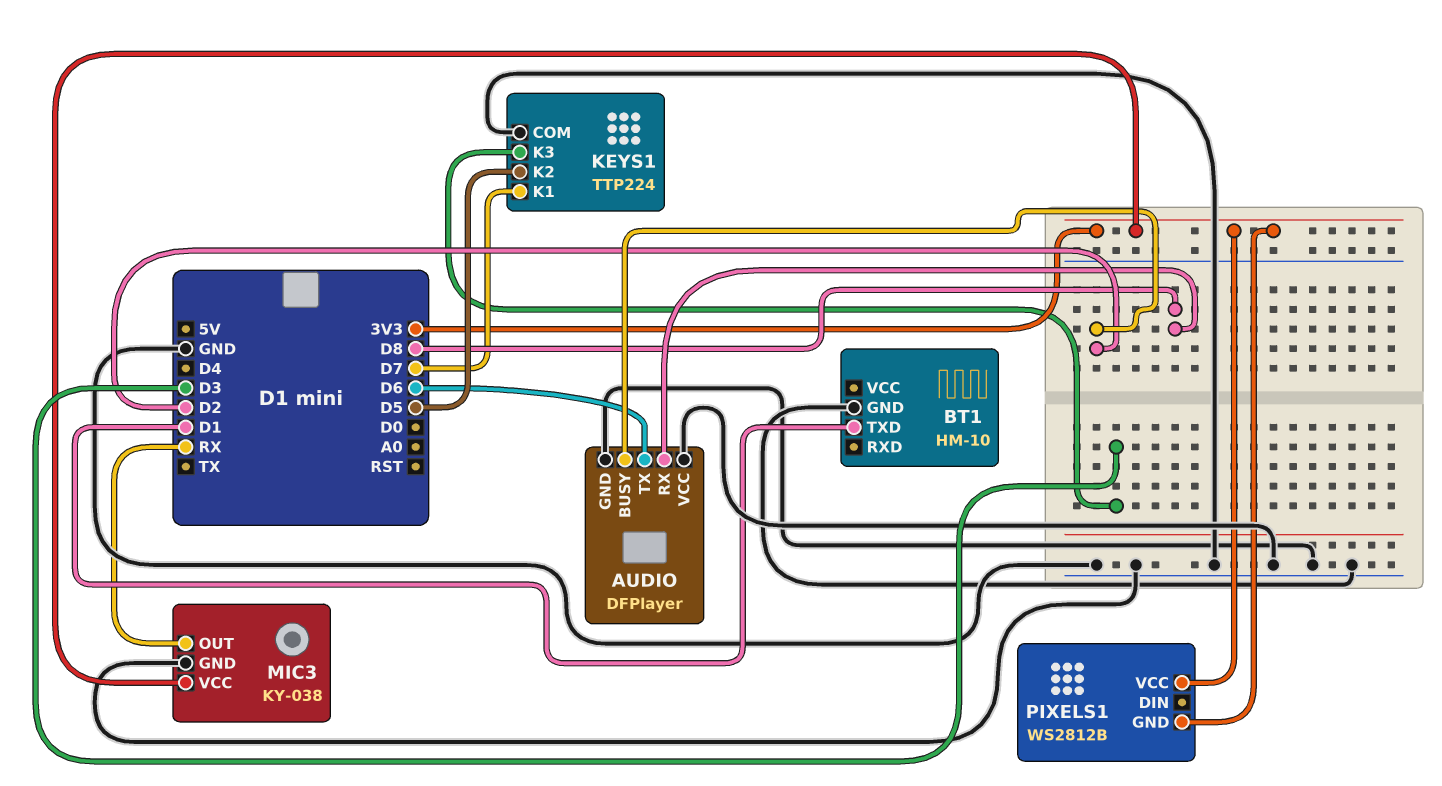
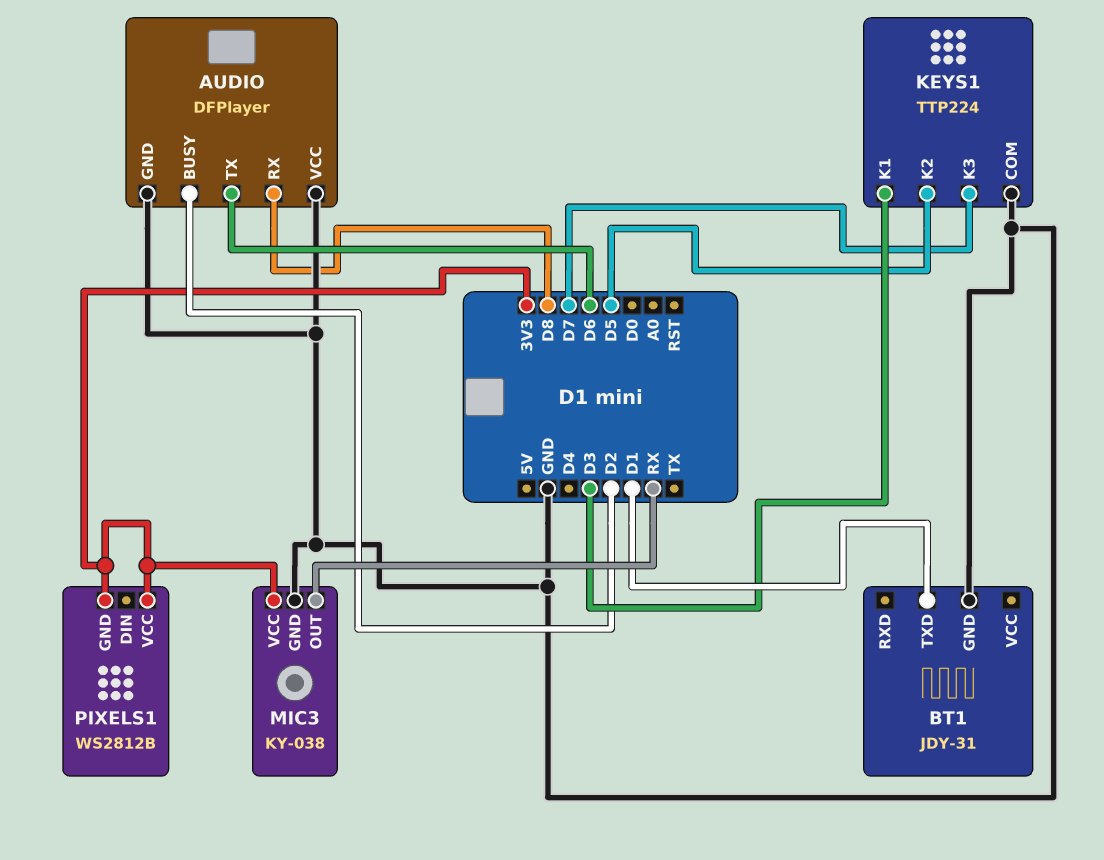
BT1: HM-10 -> JDY-31
KEYS1 pin K1: D7 -> D3
KEYS1 pin K3: D3 -> D7

